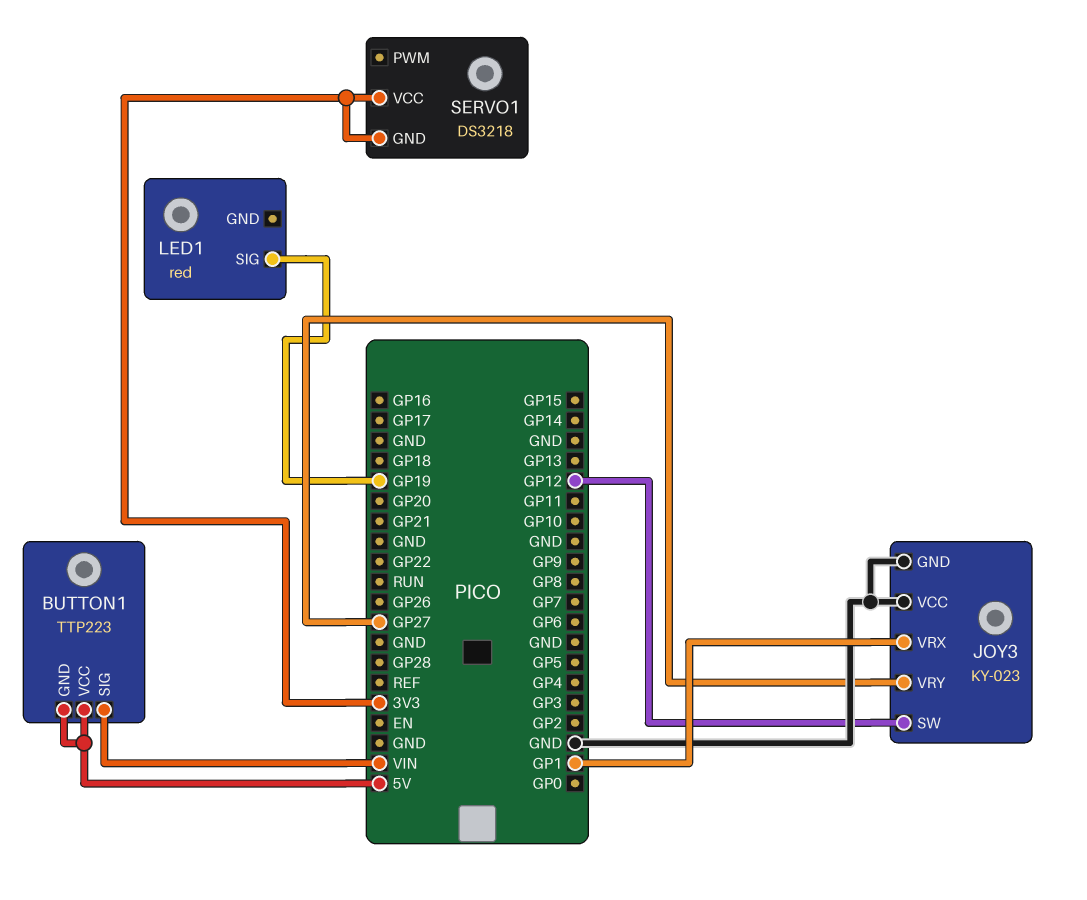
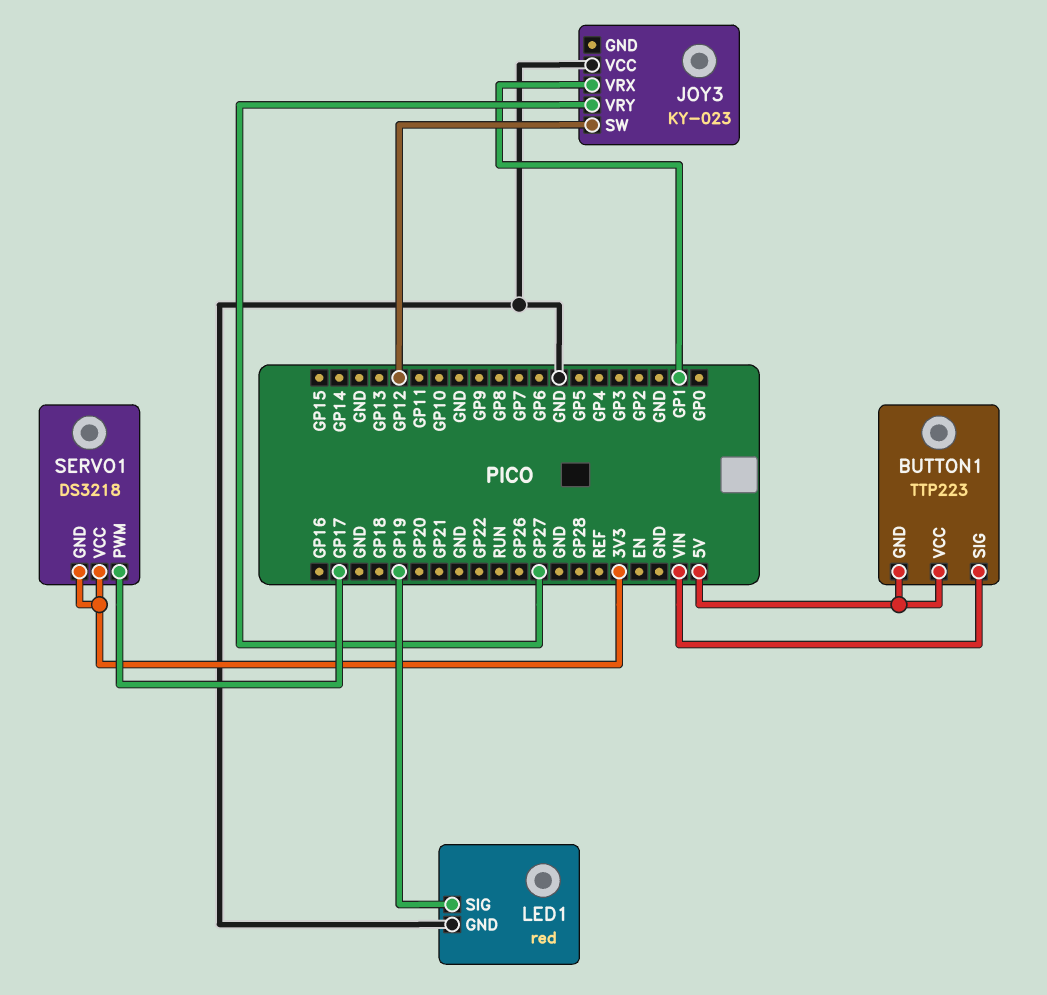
JOY3 pin GND: GND -> none
LED1 pin GND: none -> GND
SERVO1 pin PWM: none -> GP17

